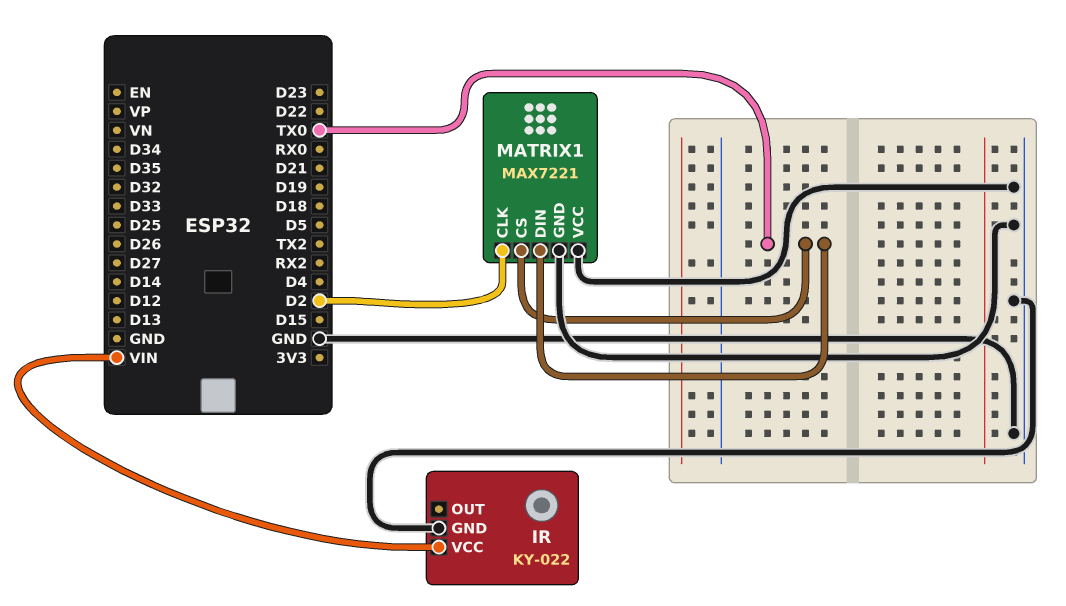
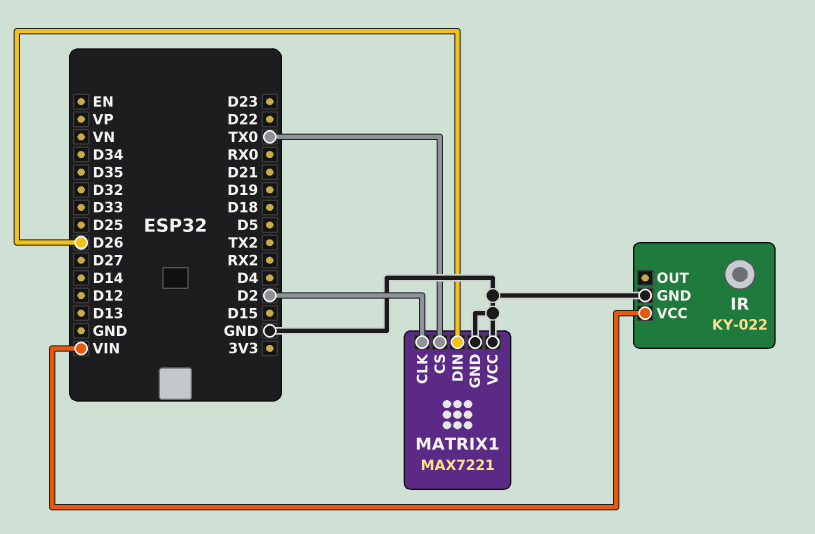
MATRIX1 pin DIN: TX0 -> D26

